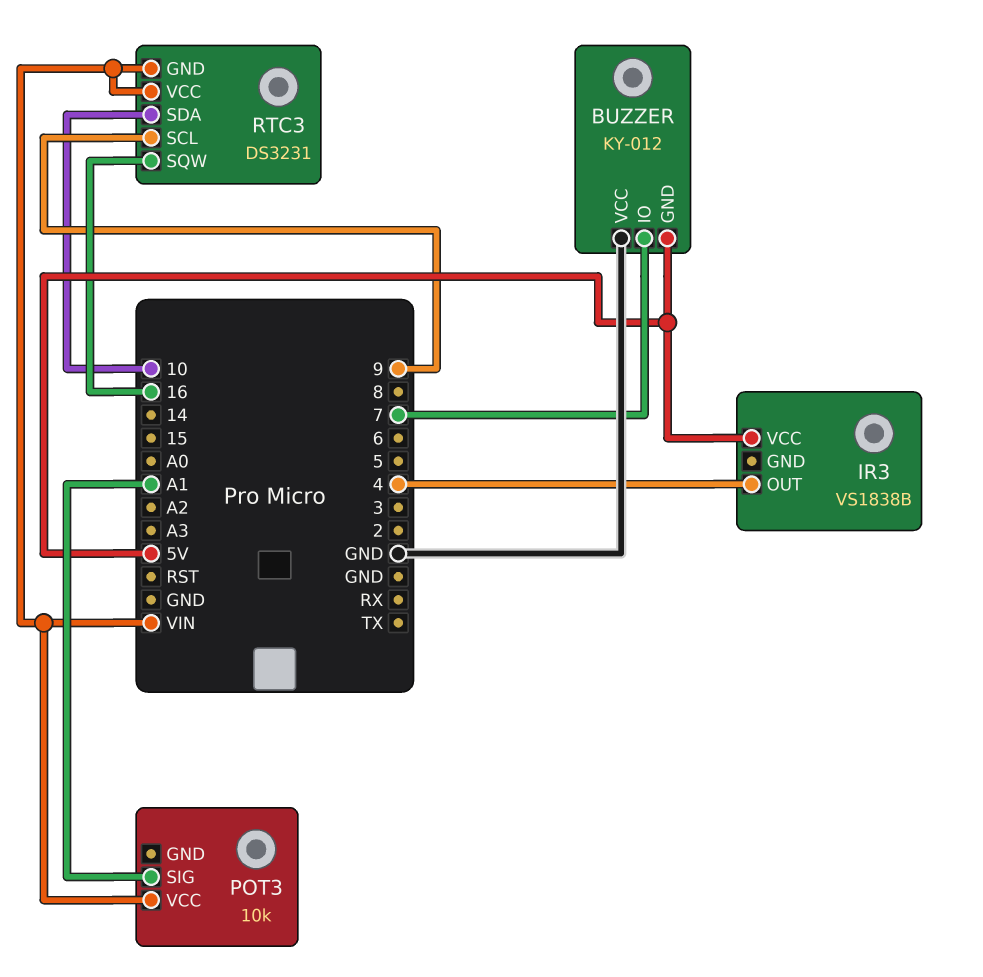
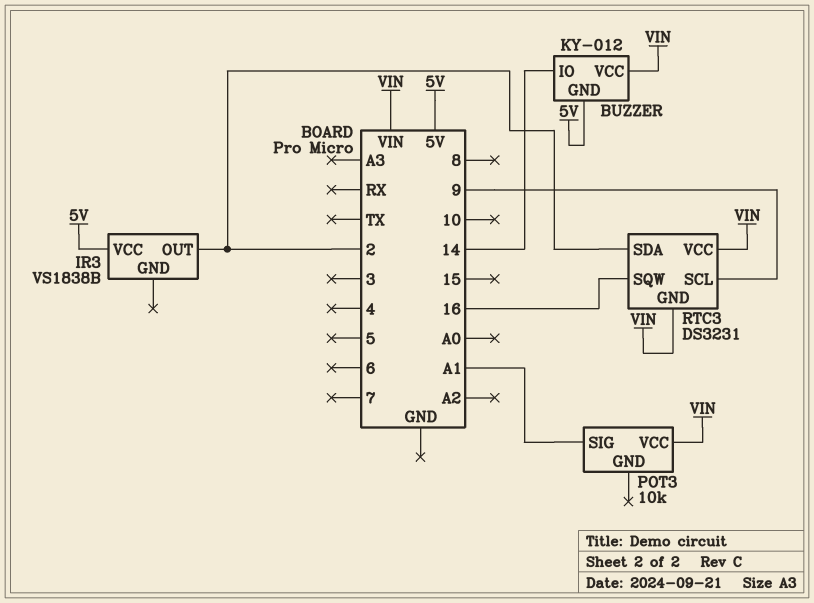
BUZZER pin IO: 7 -> 14
BUZZER pin VCC: GND -> VIN
IR3 pin OUT: 4 -> 2
RTC3 pin SDA: 10 -> 2

